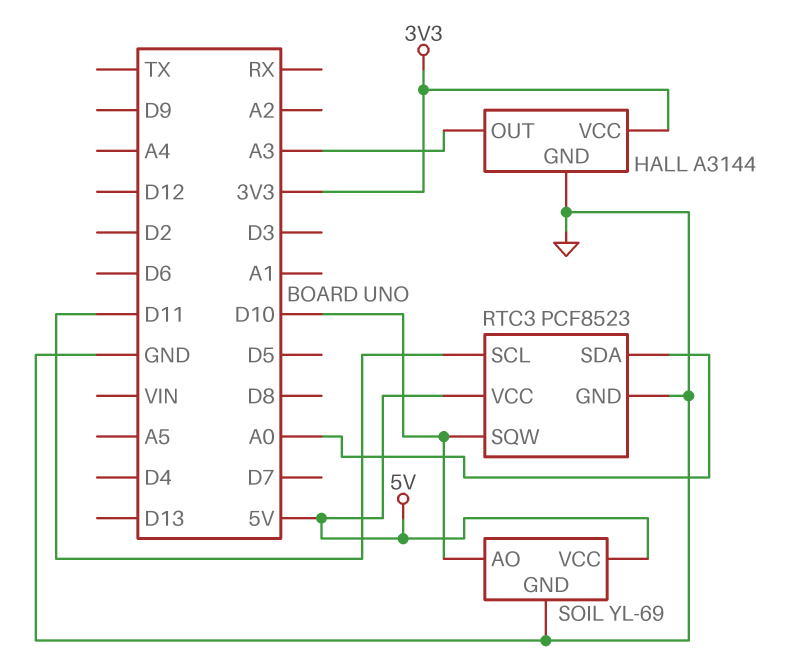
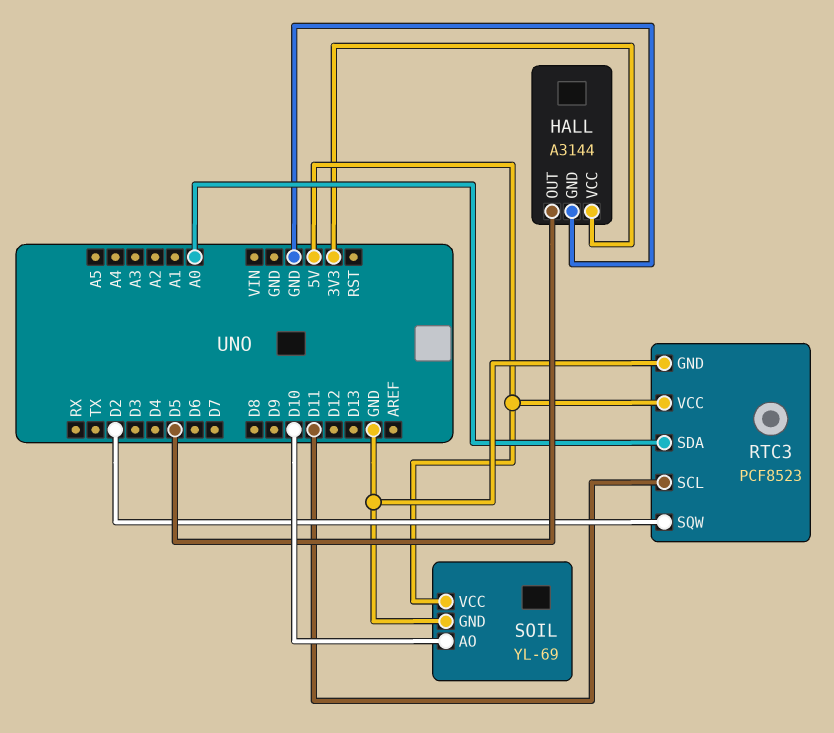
HALL pin OUT: A3 -> D5
RTC3 pin SQW: D10 -> D2

